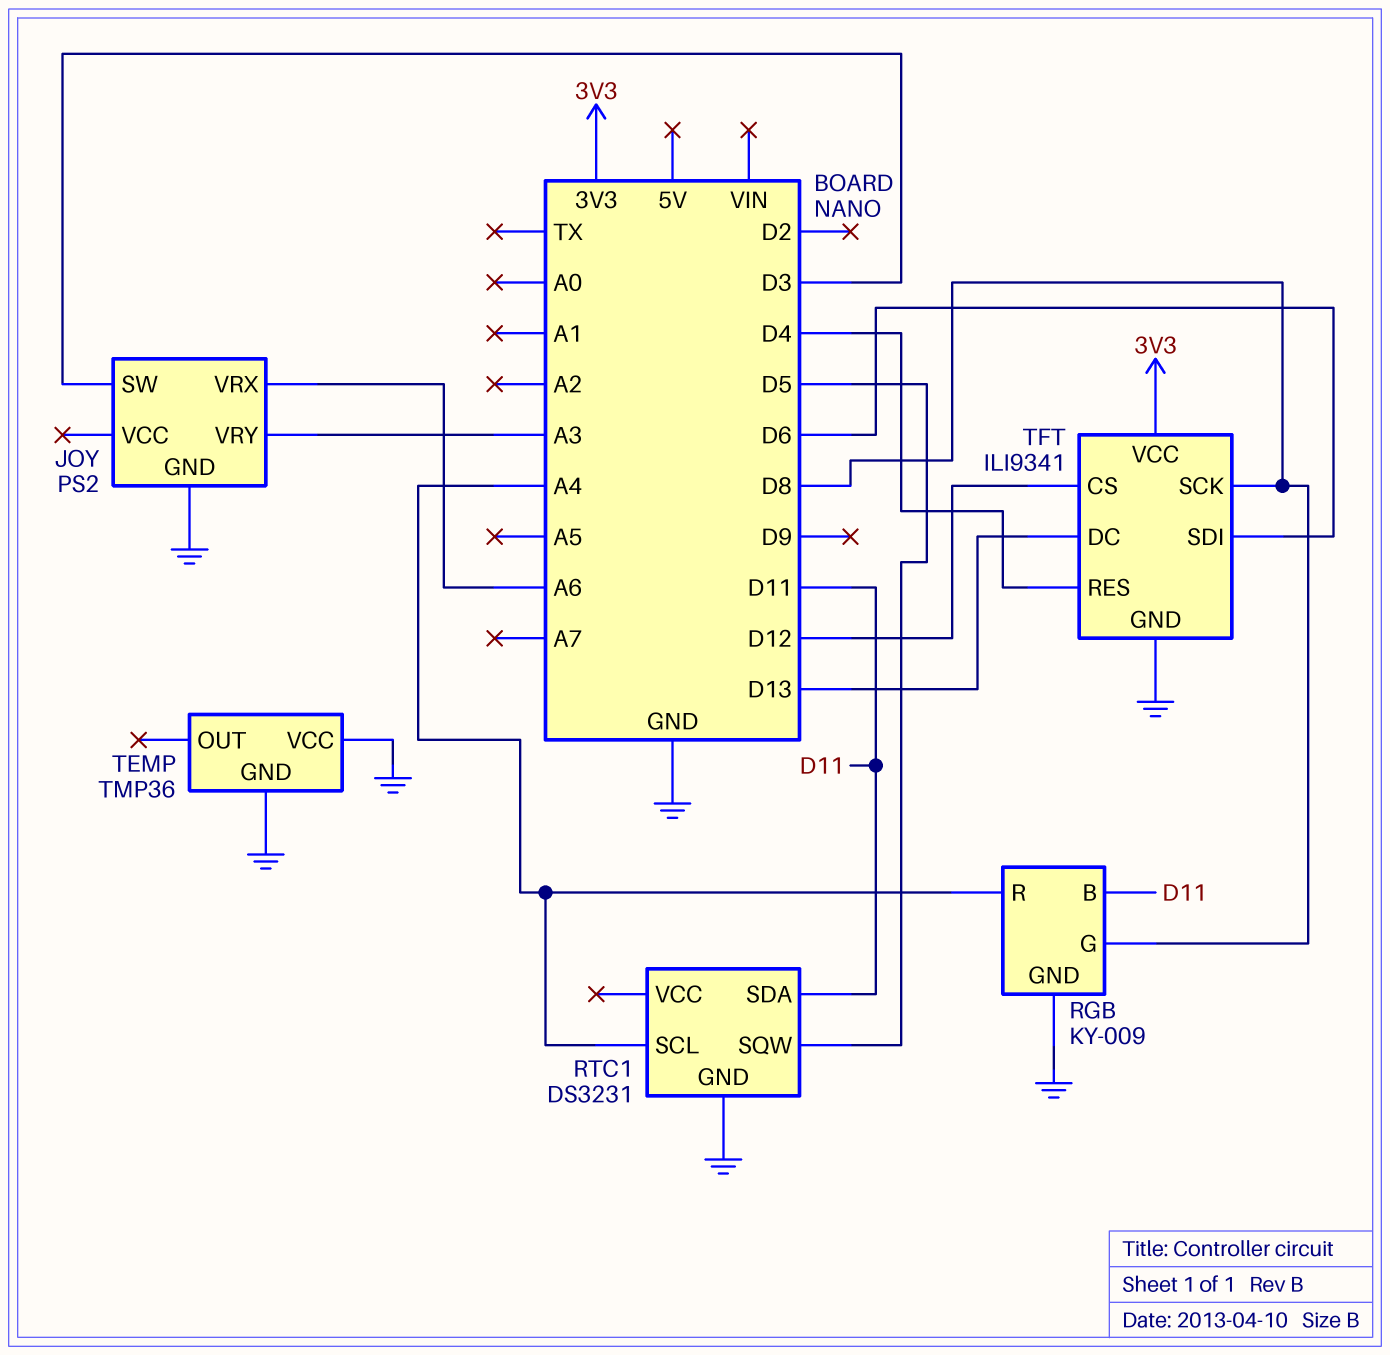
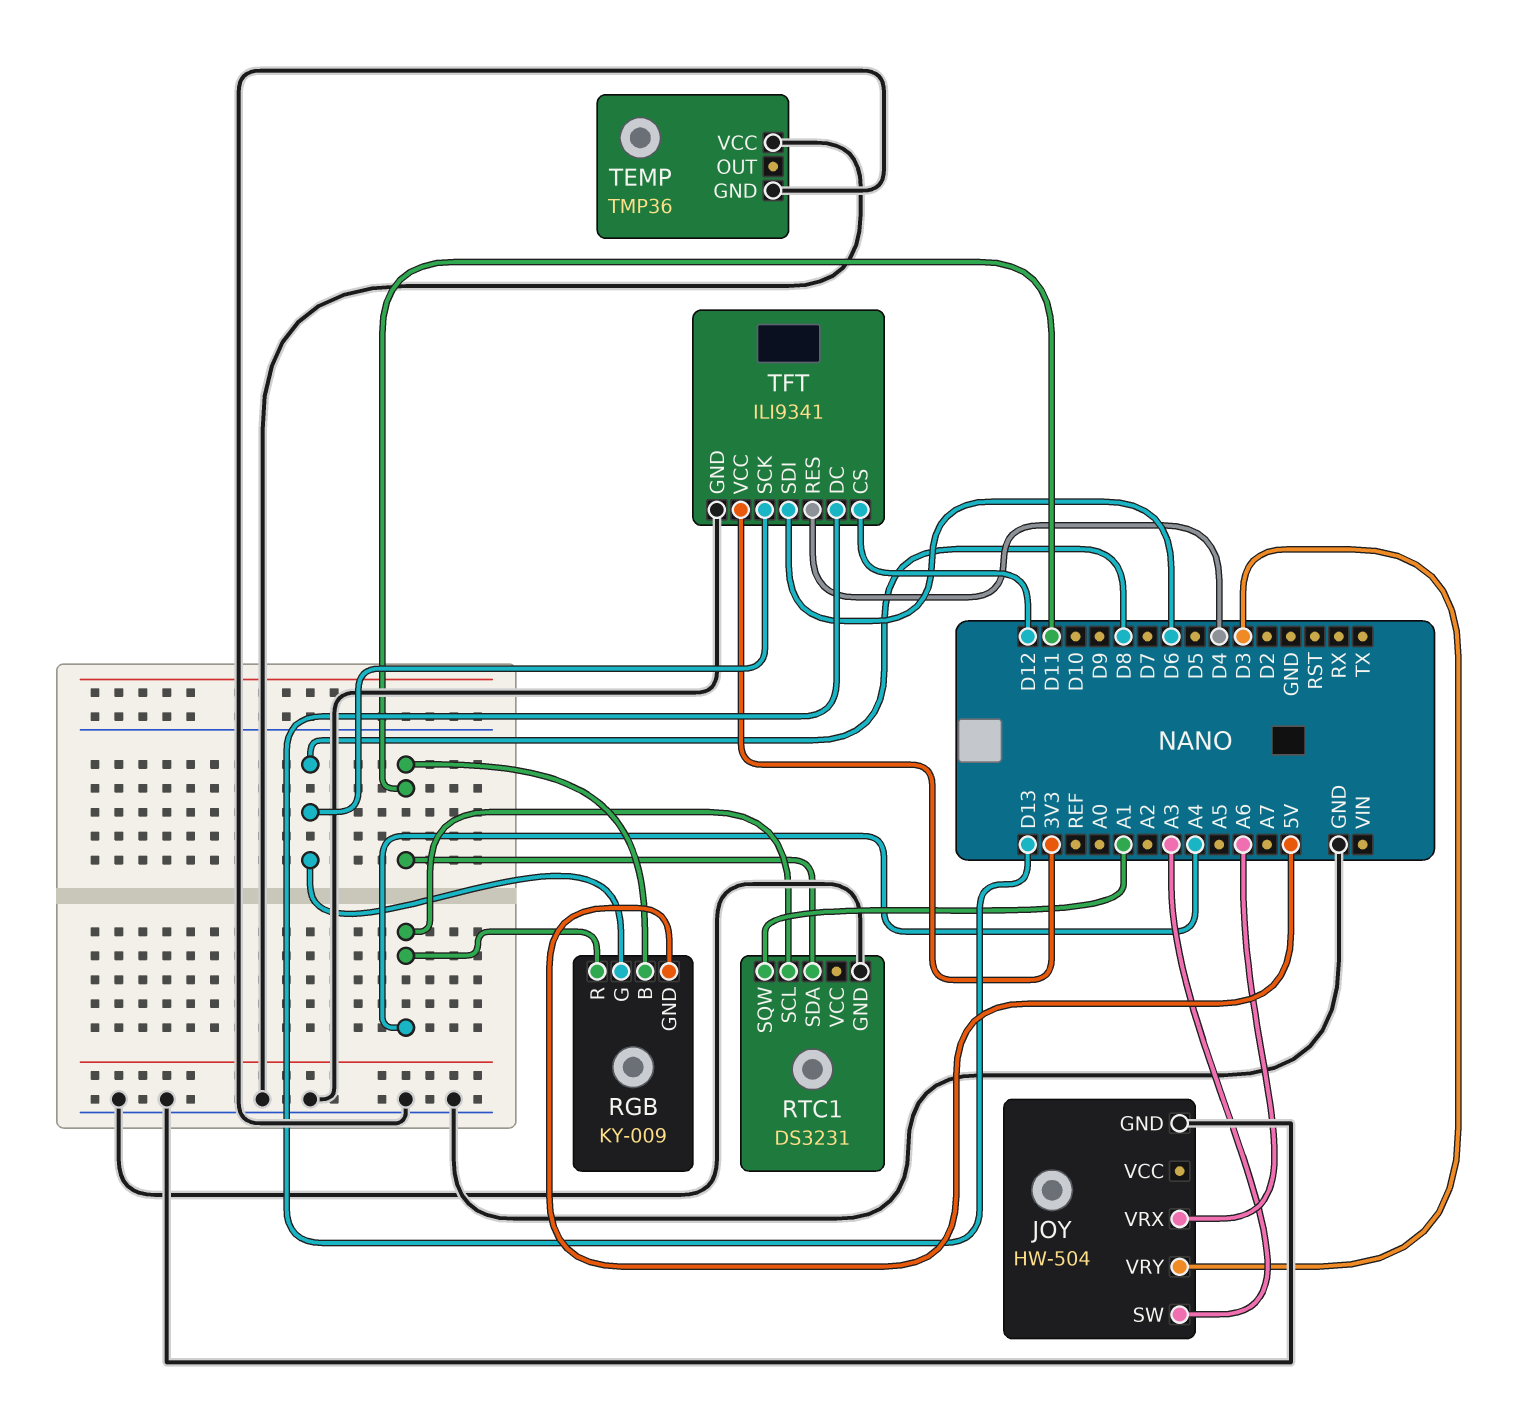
JOY: PS2 -> HW-504
JOY pin SW: D3 -> A3
JOY pin VRY: A3 -> D3
RGB pin GND: GND -> 5V
RTC1 pin SQW: D5 -> A1

